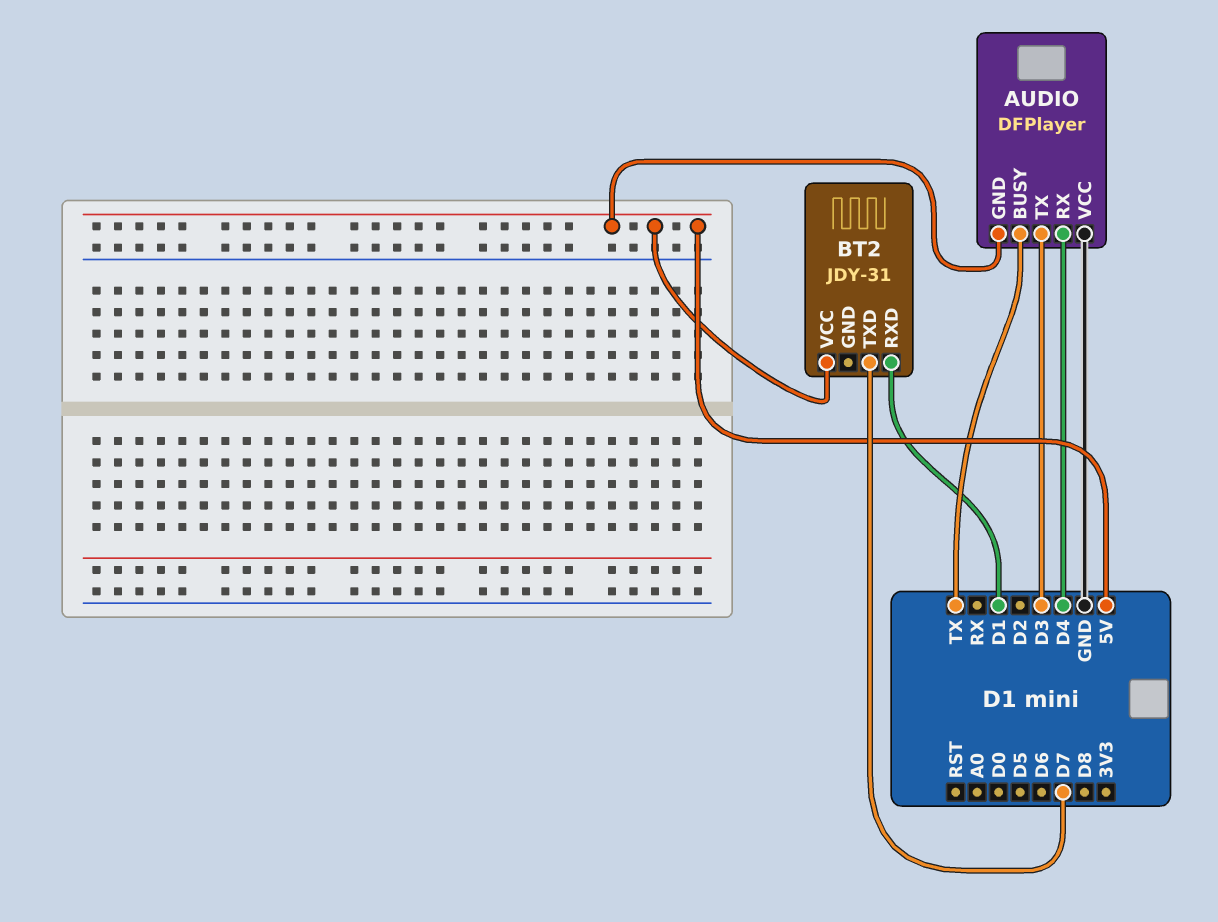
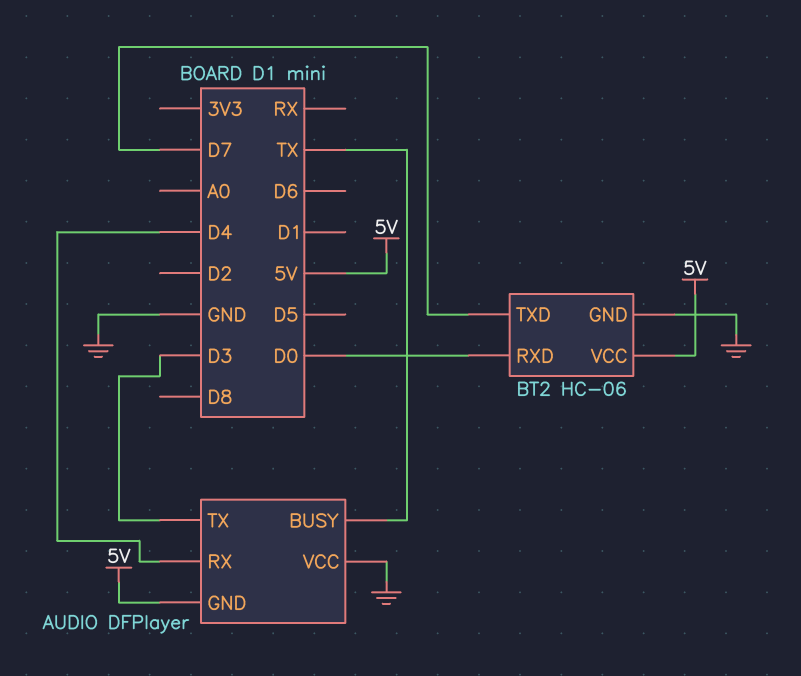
BT2: JDY-31 -> HC-06
BT2 pin GND: none -> GND
BT2 pin RXD: D1 -> D0

